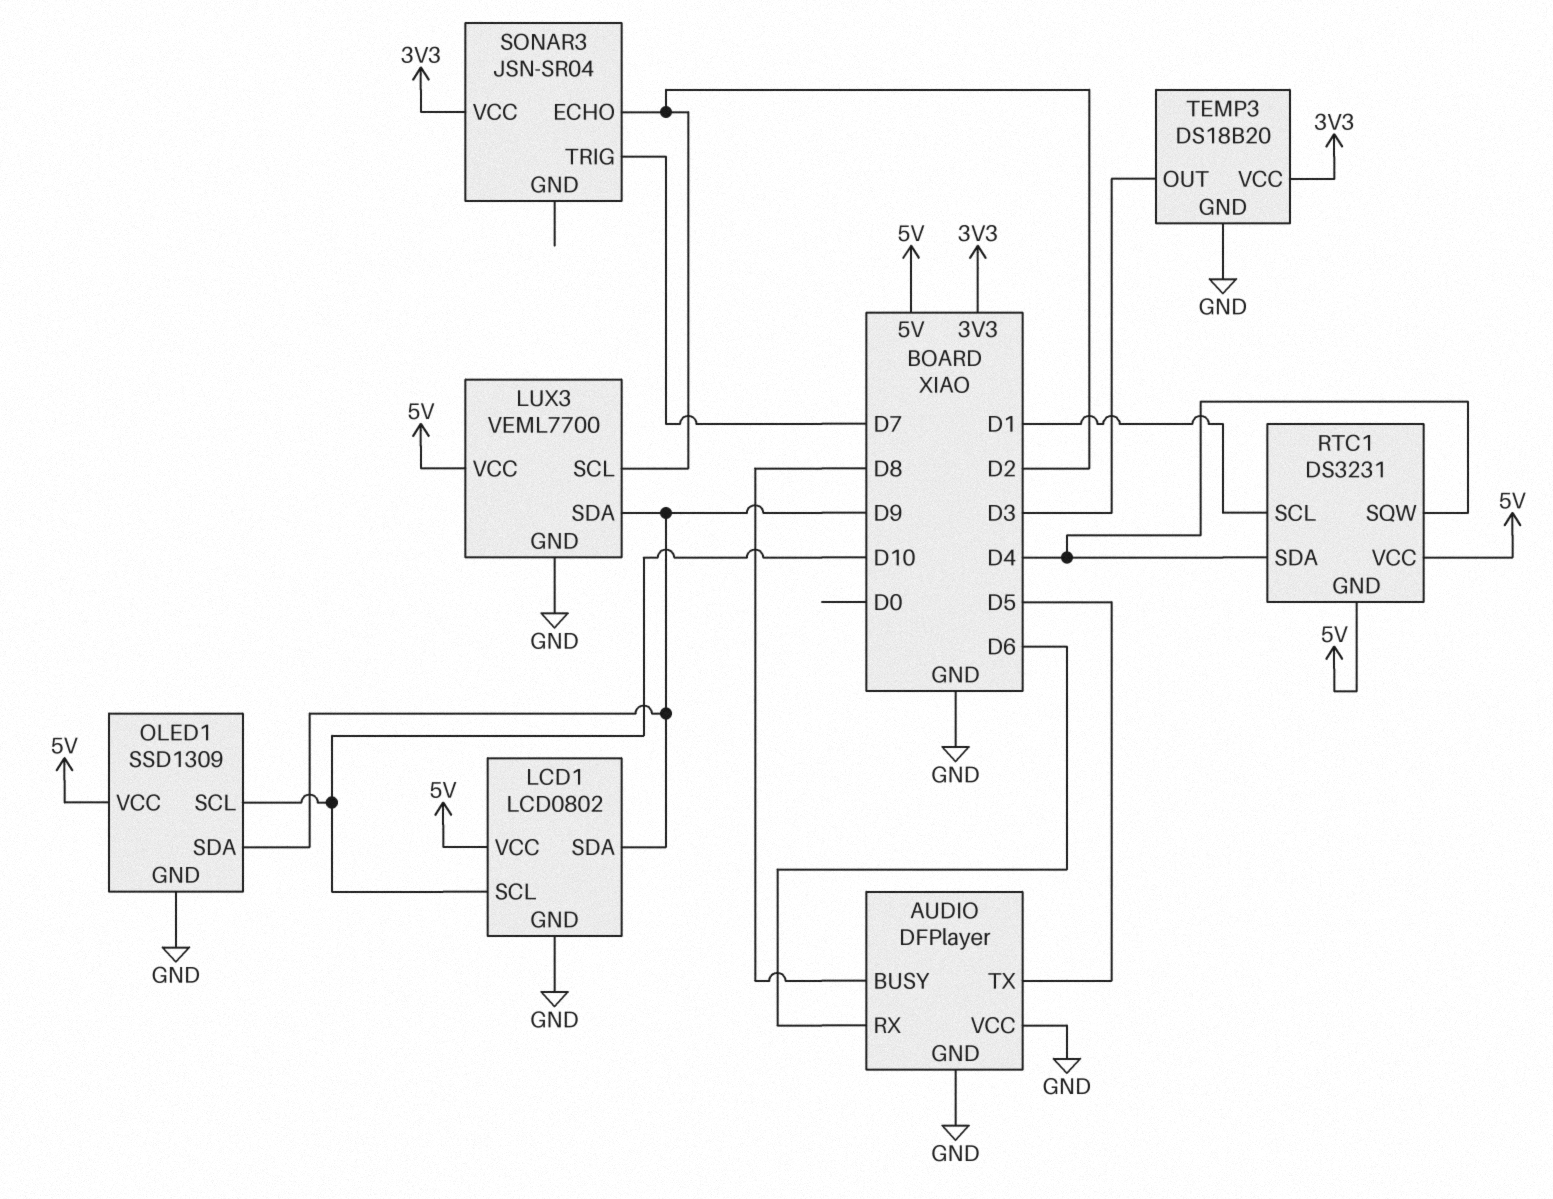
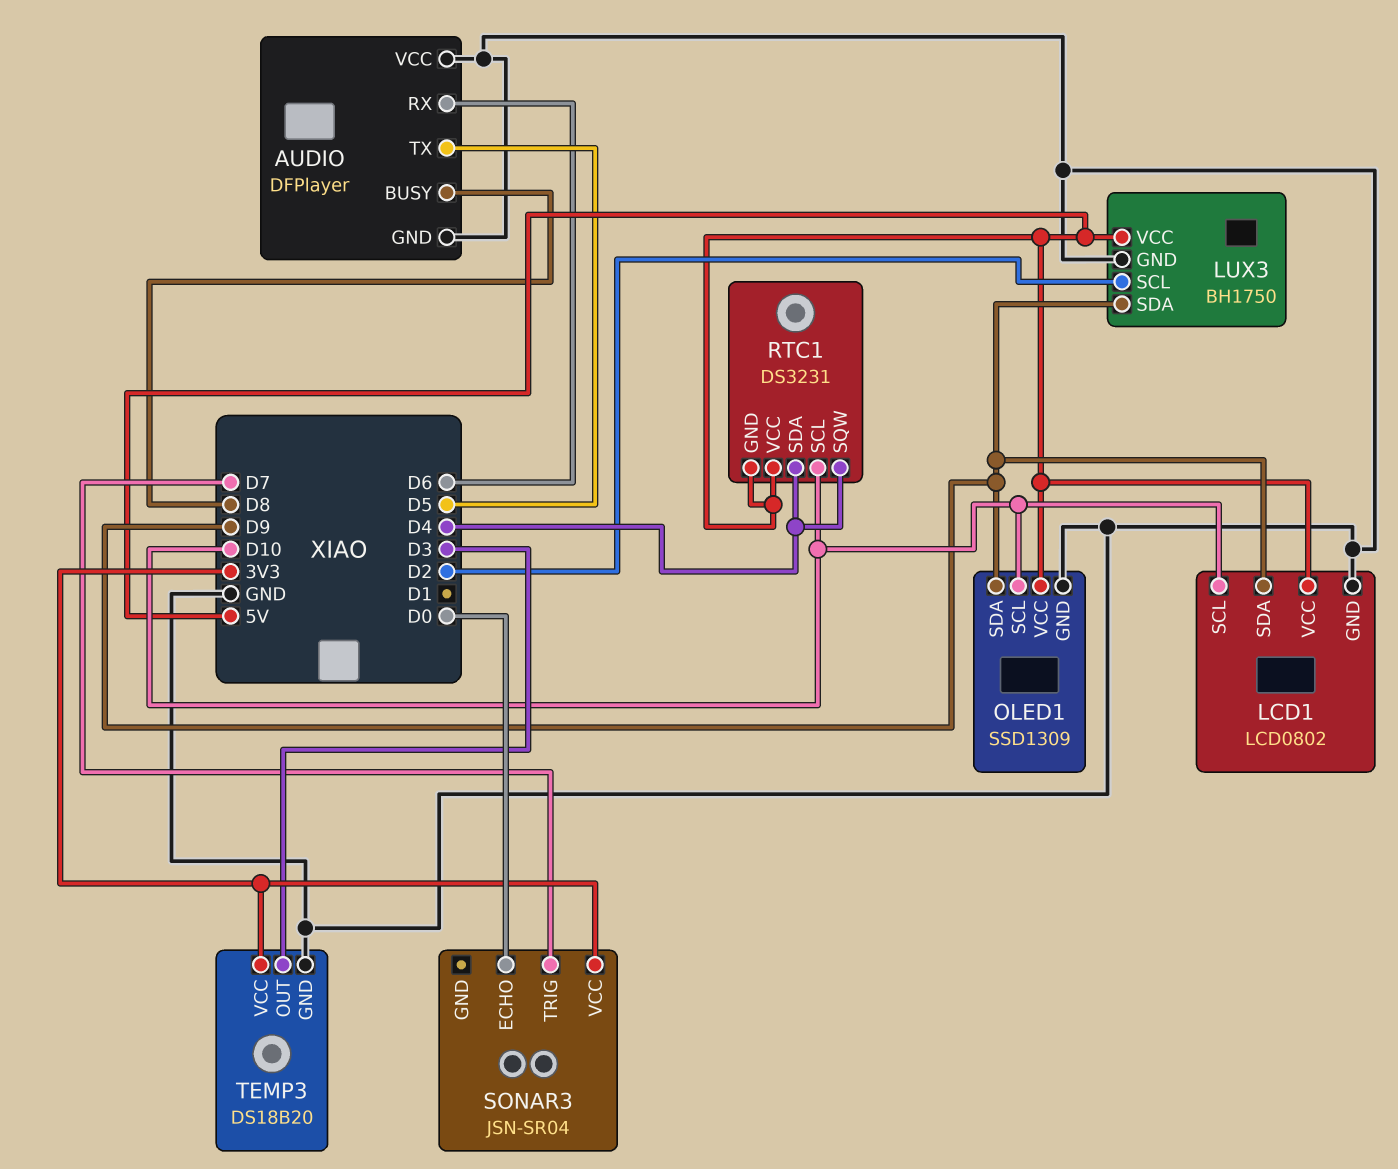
LUX3: VEML7700 -> BH1750
RTC1 pin SCL: D1 -> D10
SONAR3 pin ECHO: D2 -> D0

